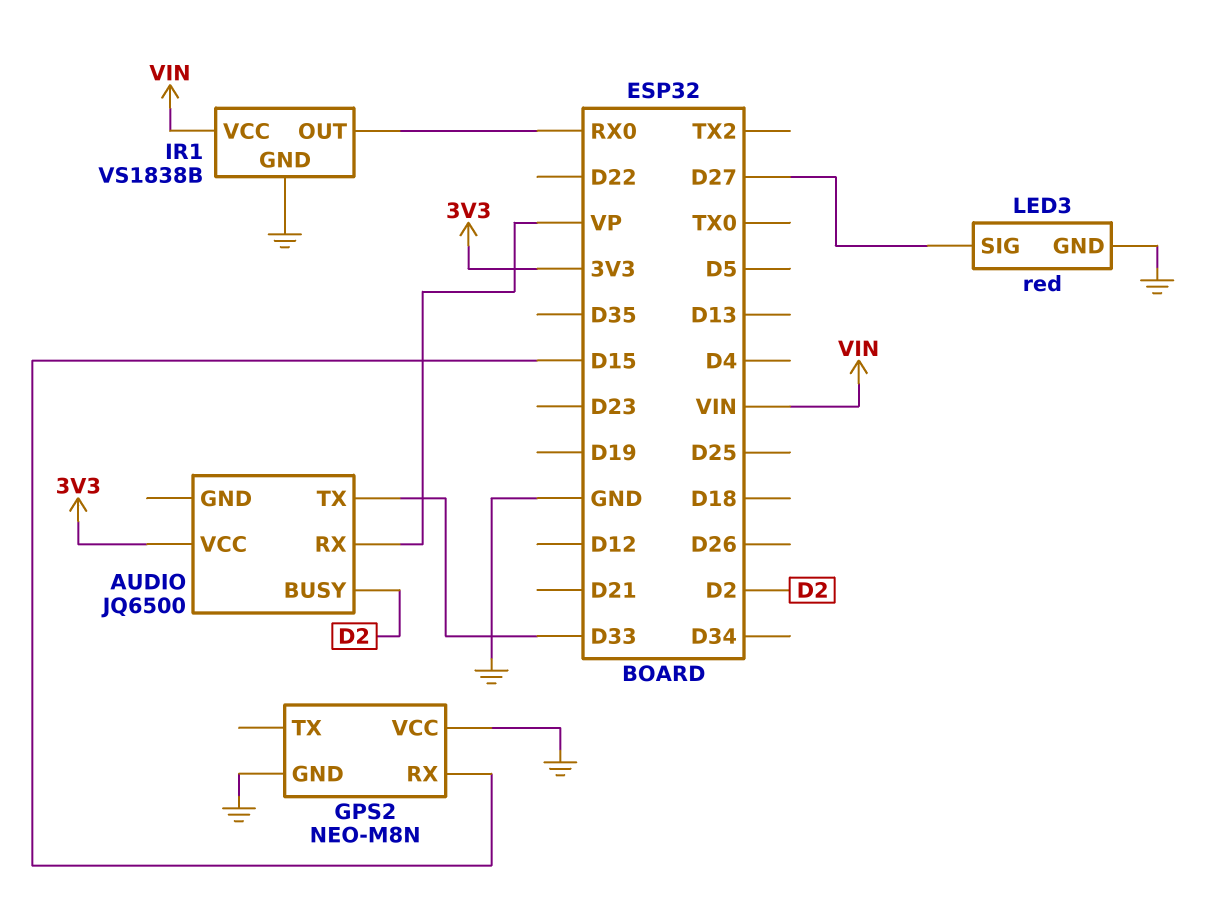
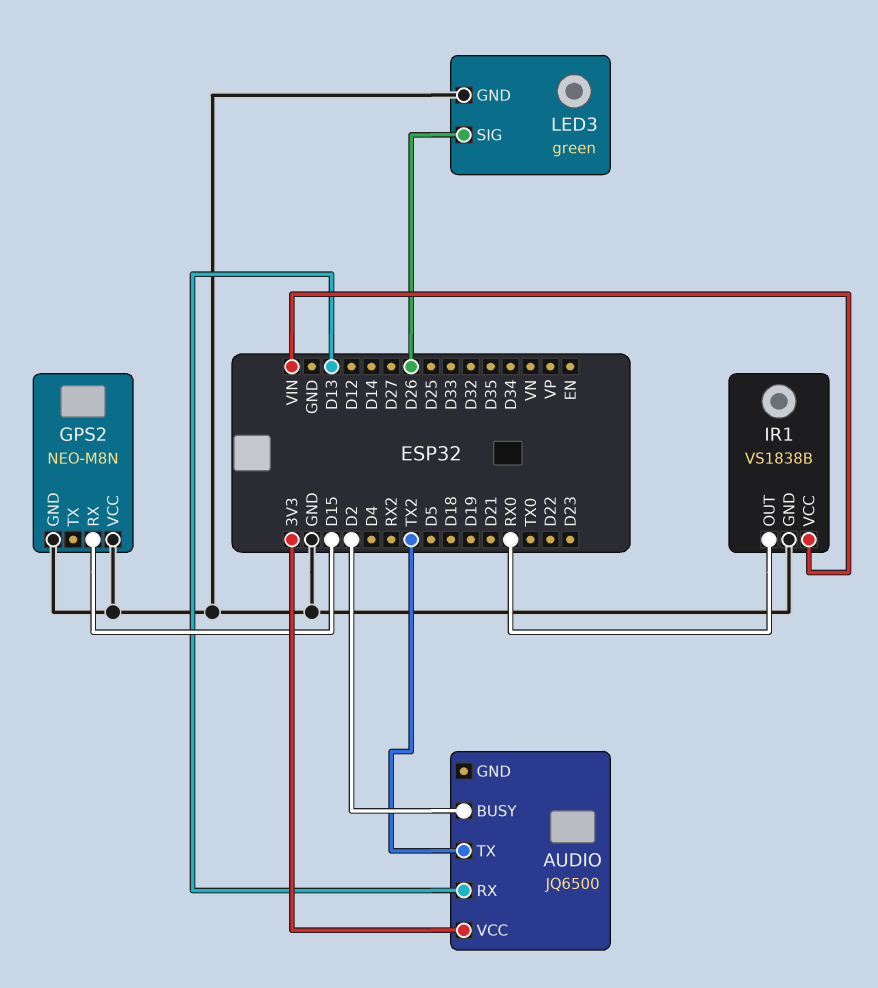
AUDIO pin RX: VP -> D13
AUDIO pin TX: D33 -> TX2
LED3: red -> green
LED3 pin SIG: D27 -> D26

